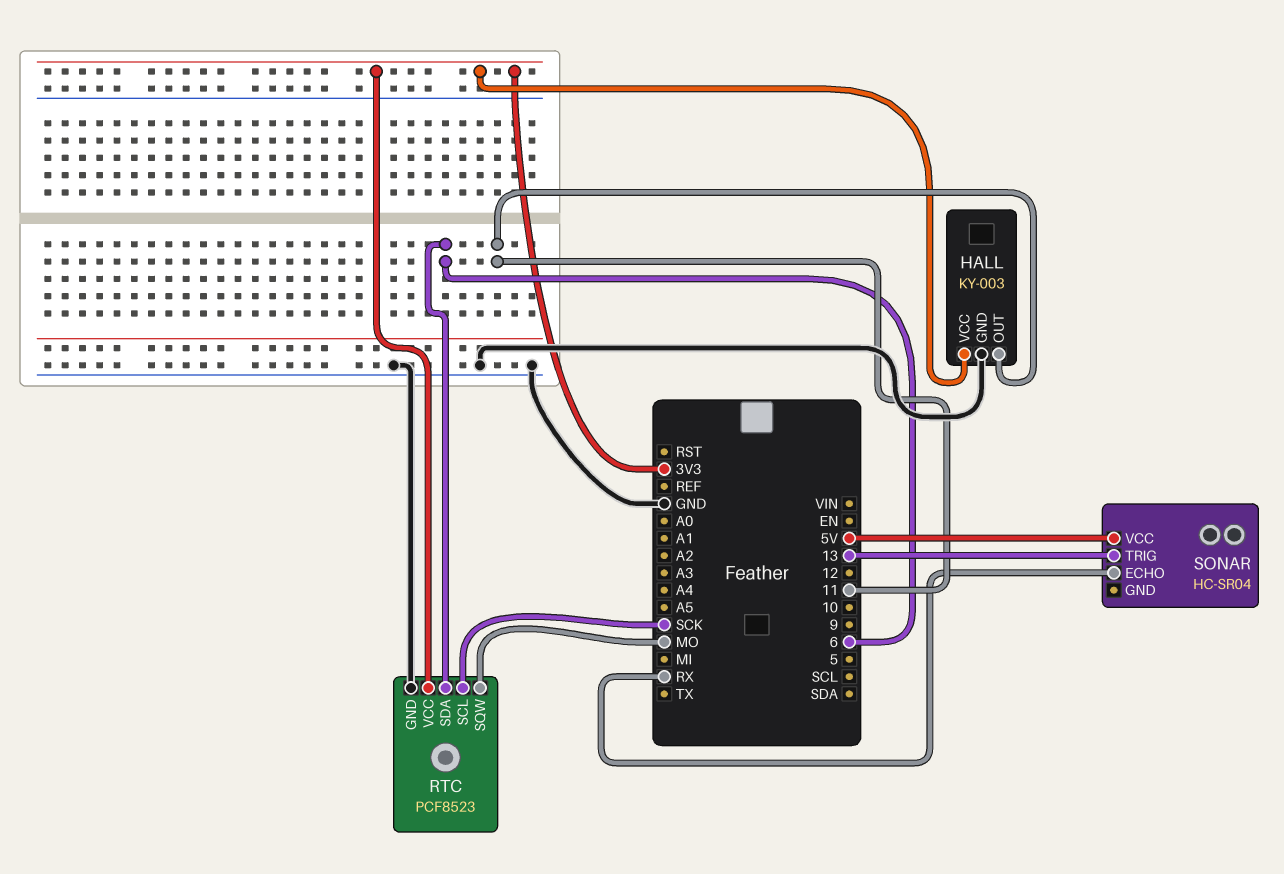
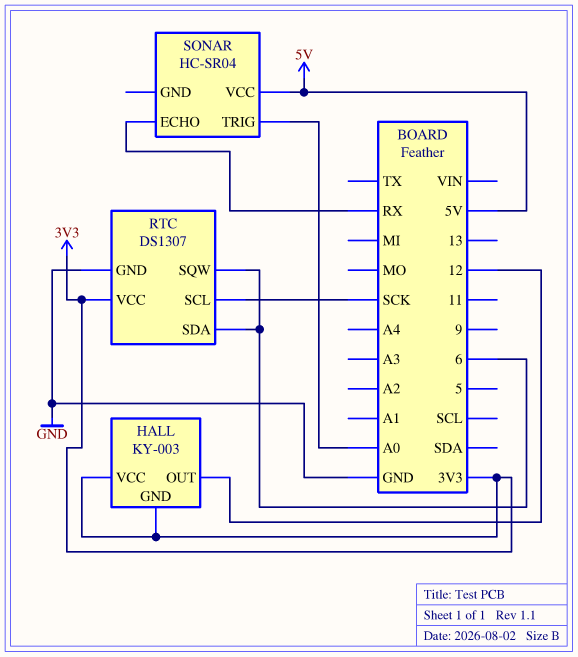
HALL pin GND: GND -> 3V3
HALL pin OUT: 11 -> 12
RTC: PCF8523 -> DS1307
RTC pin SQW: MO -> 6
SONAR pin TRIG: 13 -> A0

